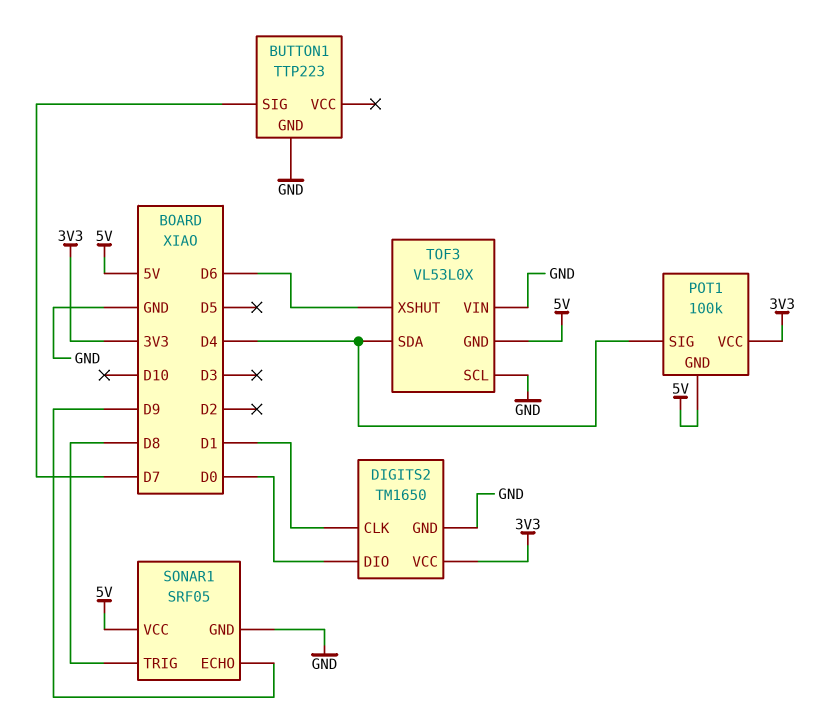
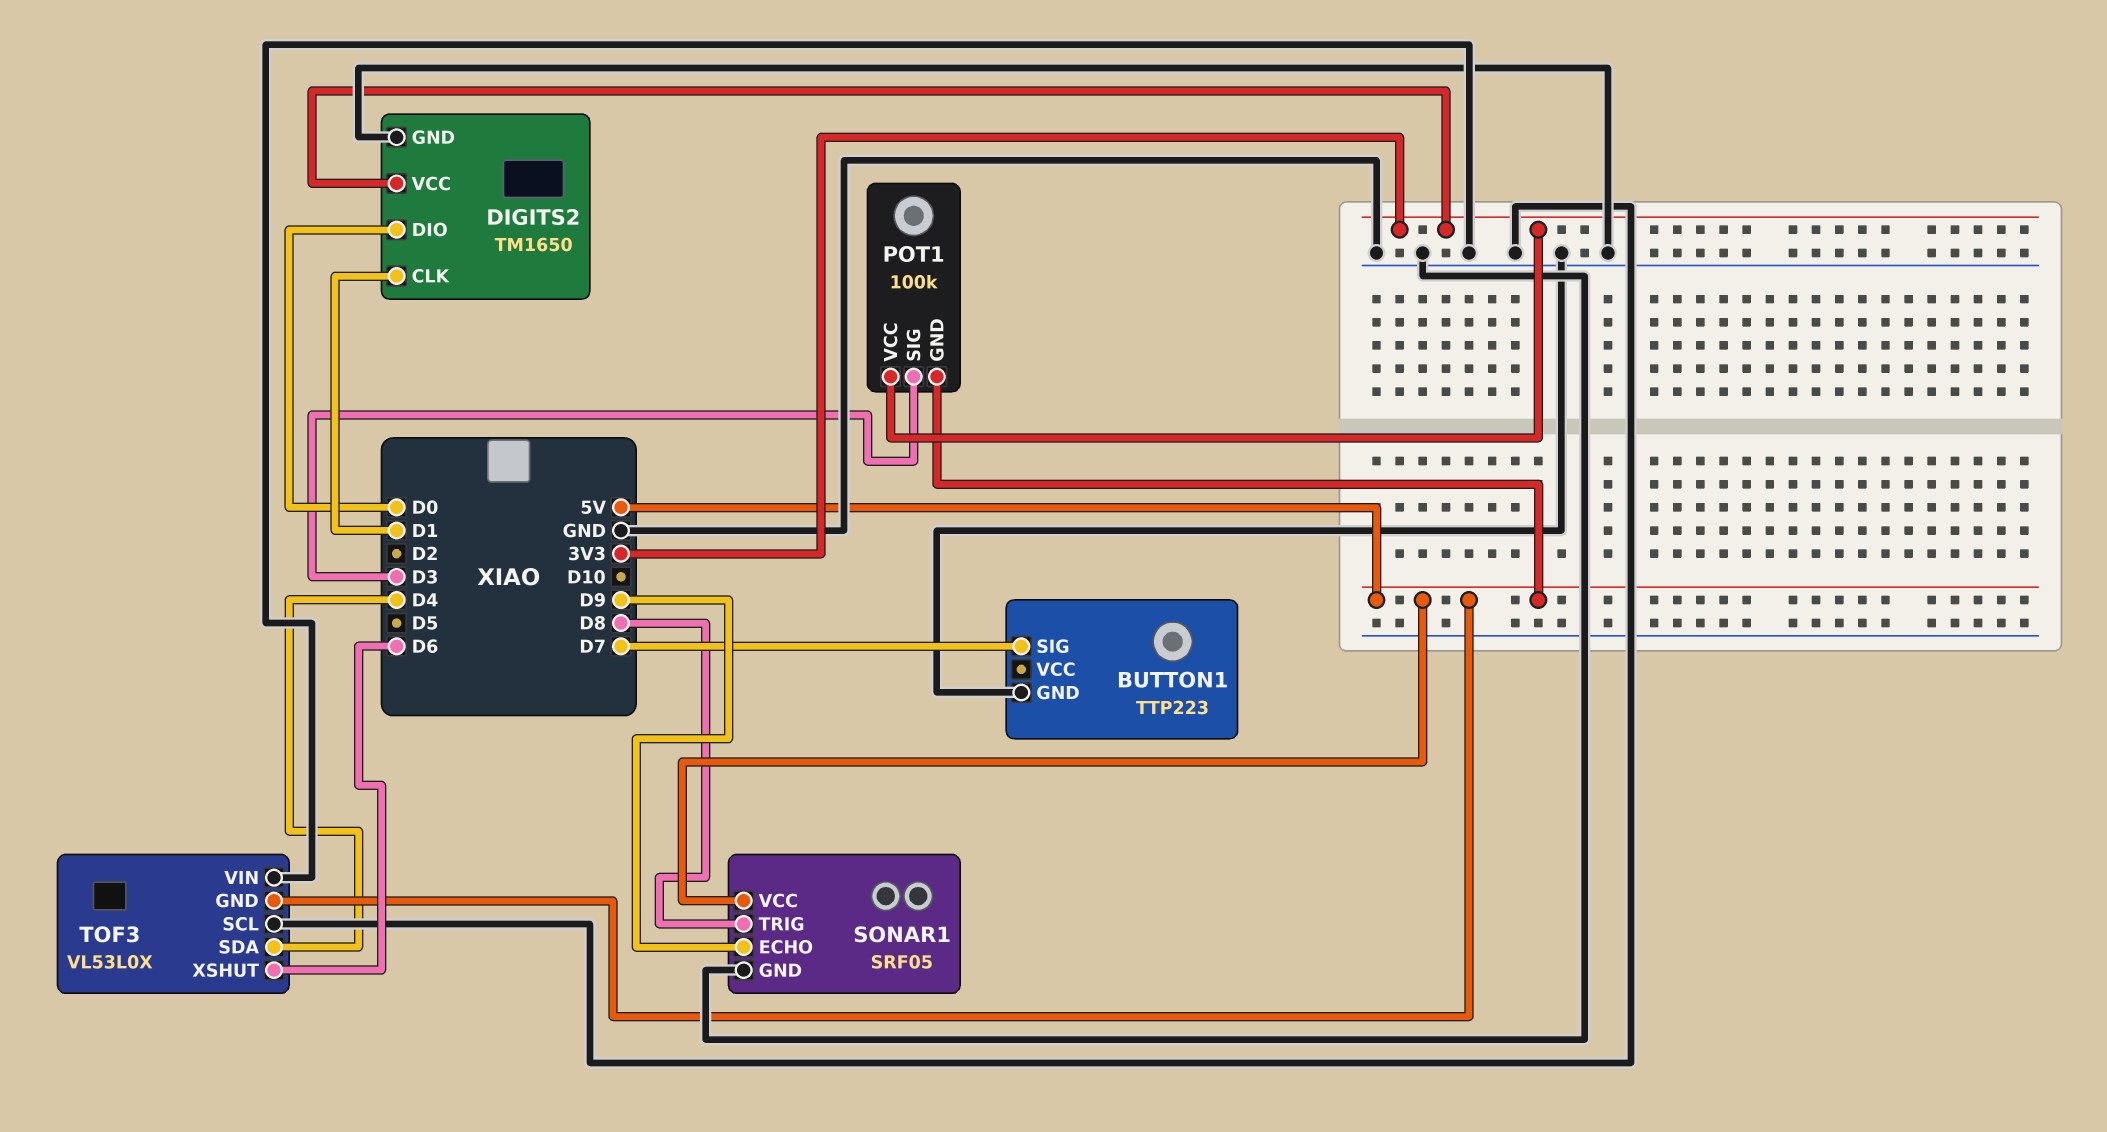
POT1 pin SIG: D4 -> D3

